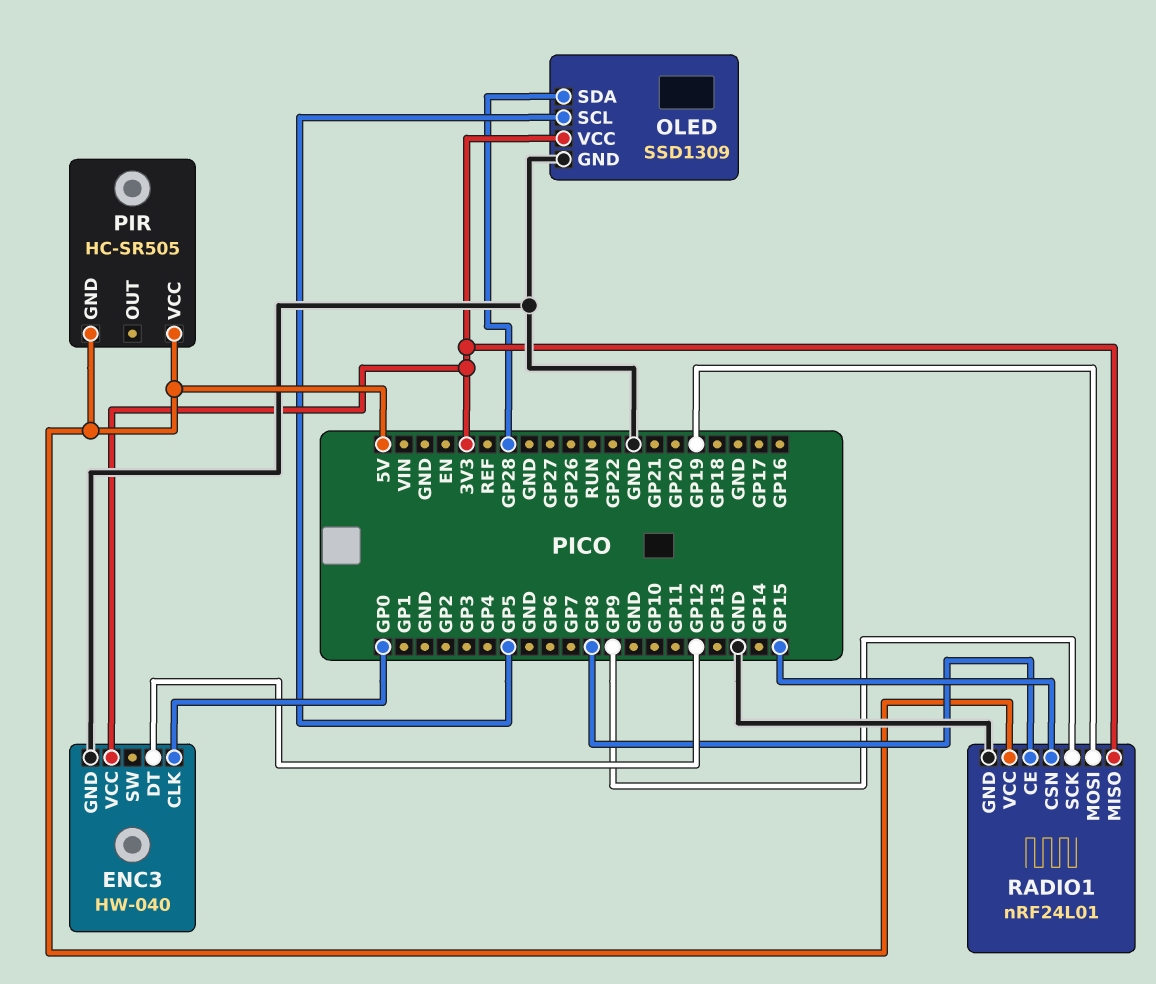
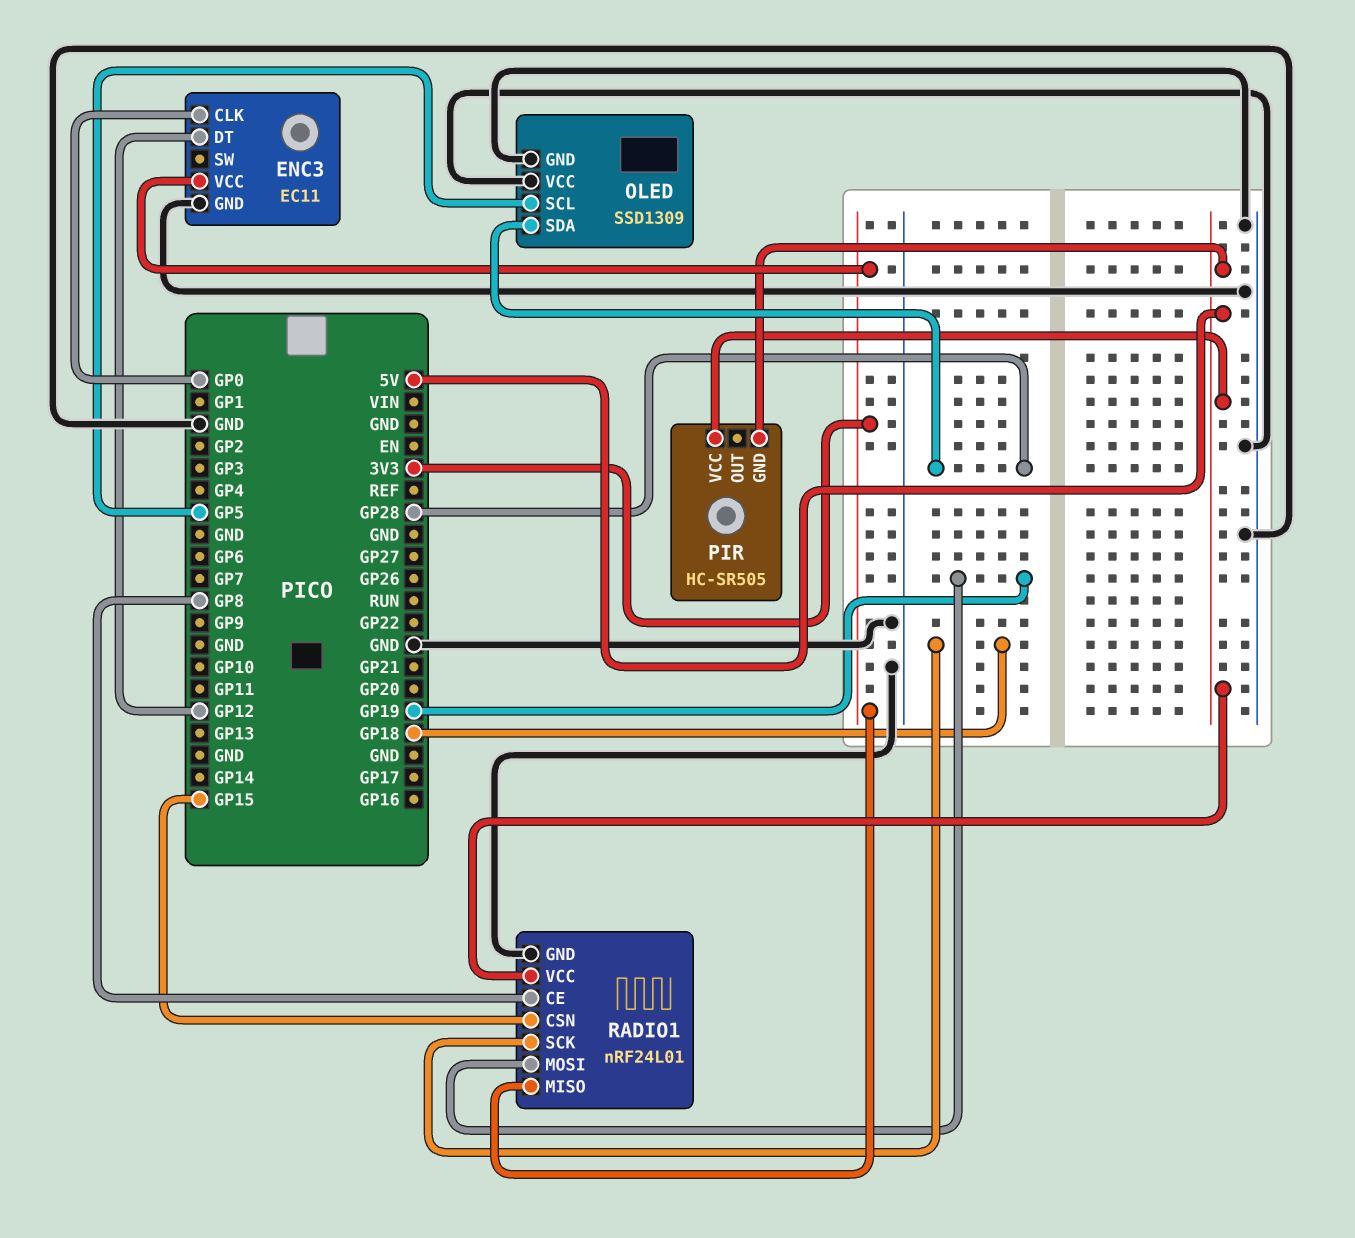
ENC3: HW-040 -> EC11
OLED pin VCC: 3V3 -> GND
RADIO1 pin SCK: GP9 -> GP18

